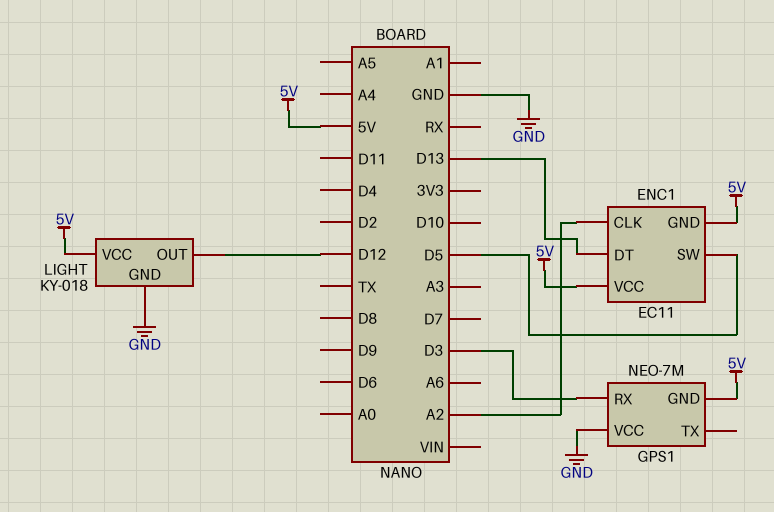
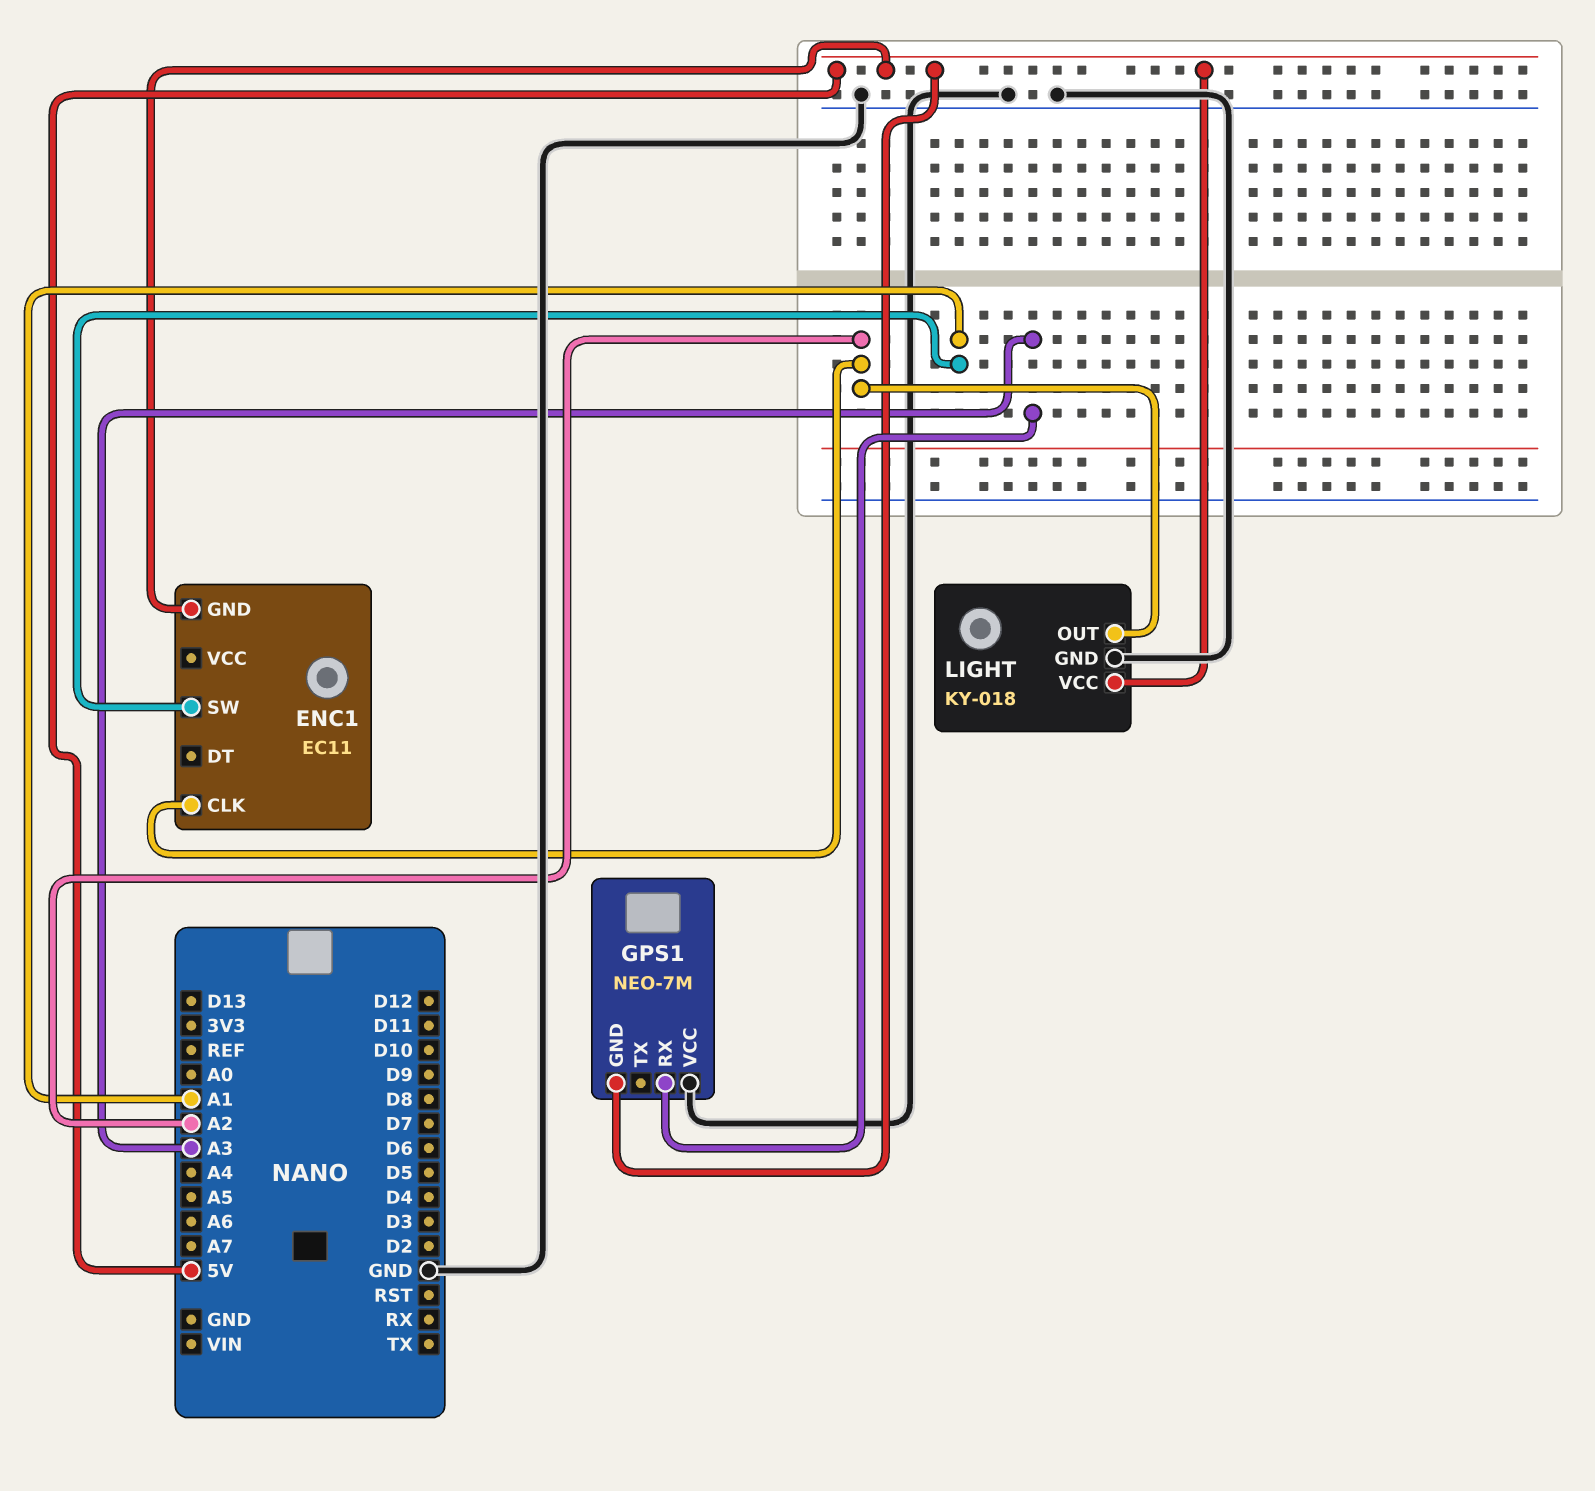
ENC1 pin DT: D13 -> none
ENC1 pin SW: D5 -> A1
ENC1 pin VCC: 5V -> none
GPS1 pin RX: D3 -> A3
LIGHT pin OUT: D12 -> A2

